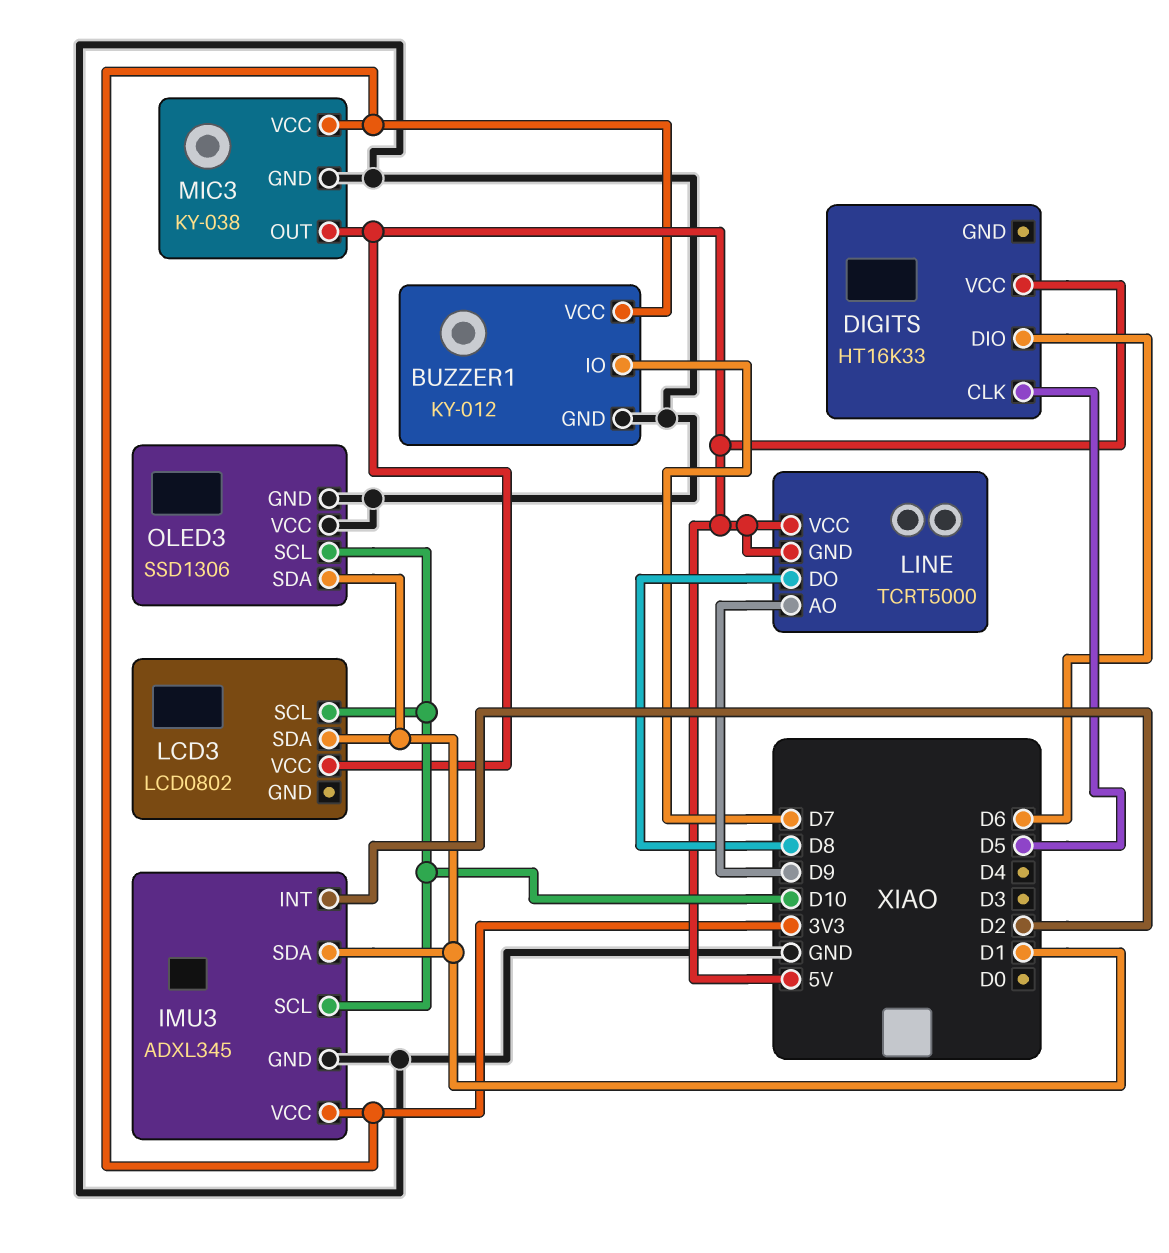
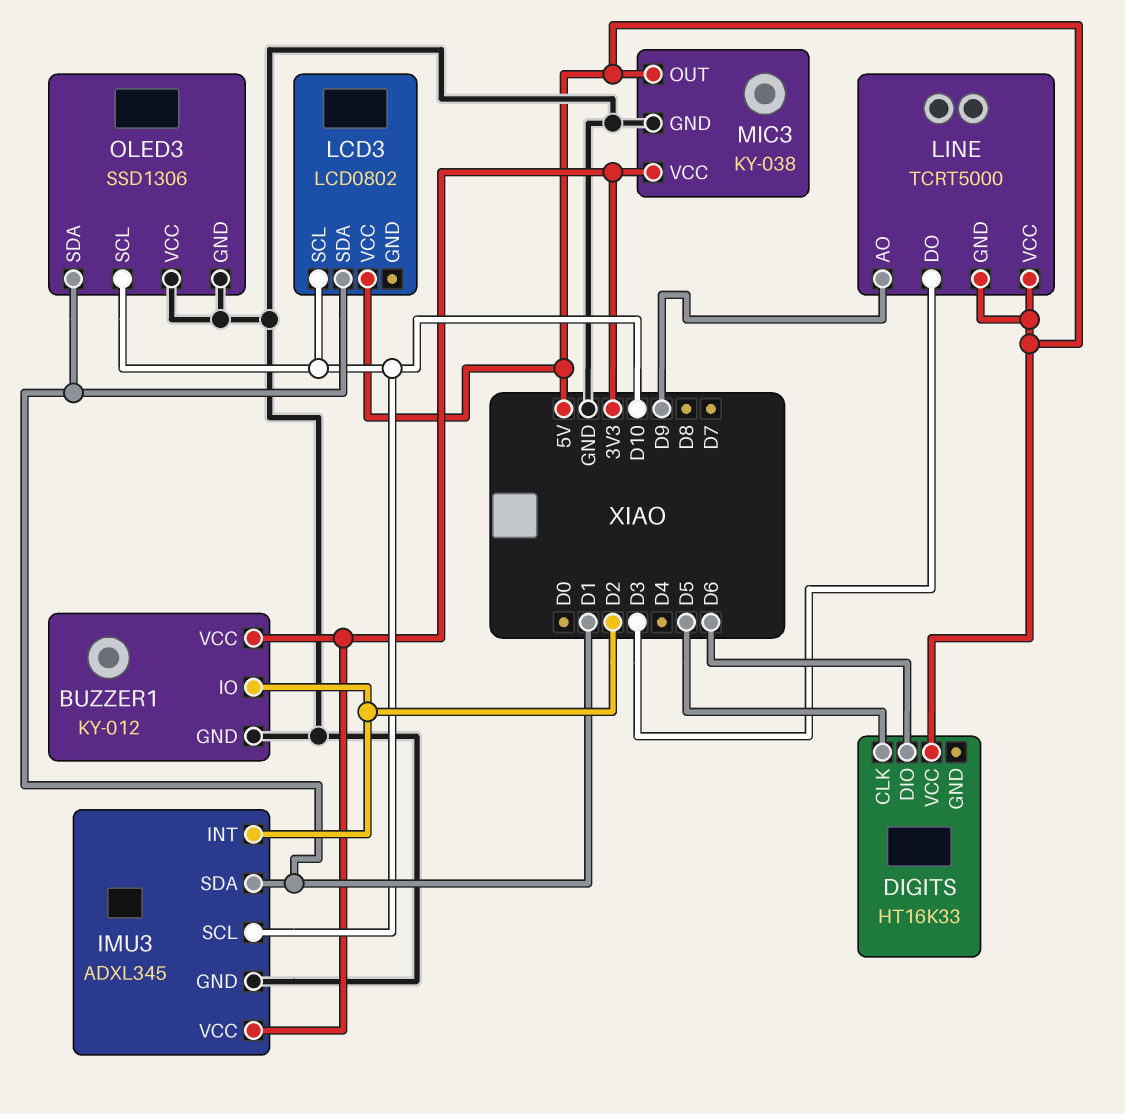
BUZZER1 pin IO: D7 -> D2
LINE pin DO: D8 -> D3

